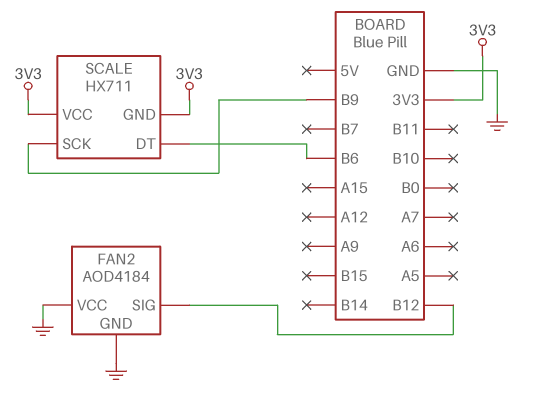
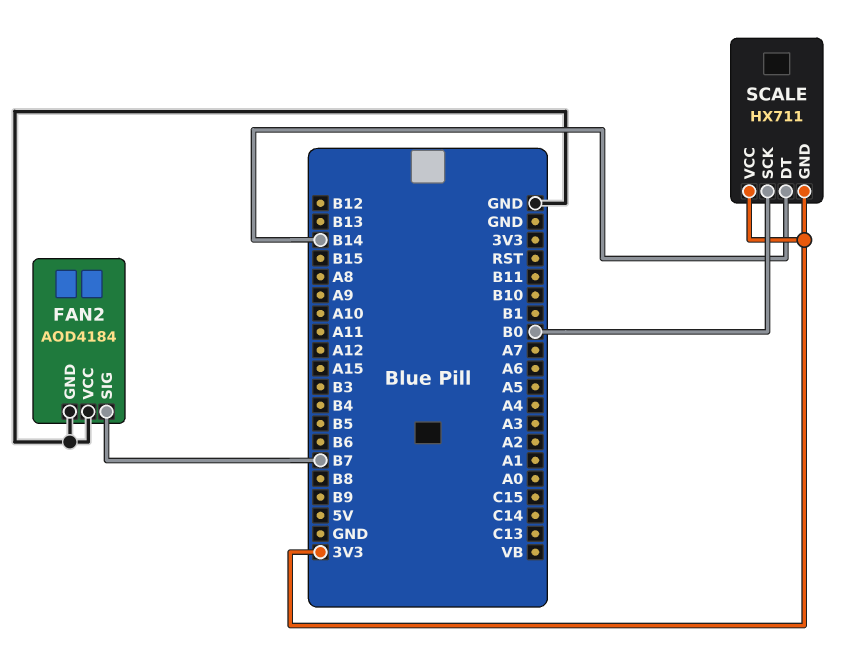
FAN2 pin SIG: B12 -> B7
SCALE pin DT: B6 -> B14
SCALE pin SCK: B9 -> B0

